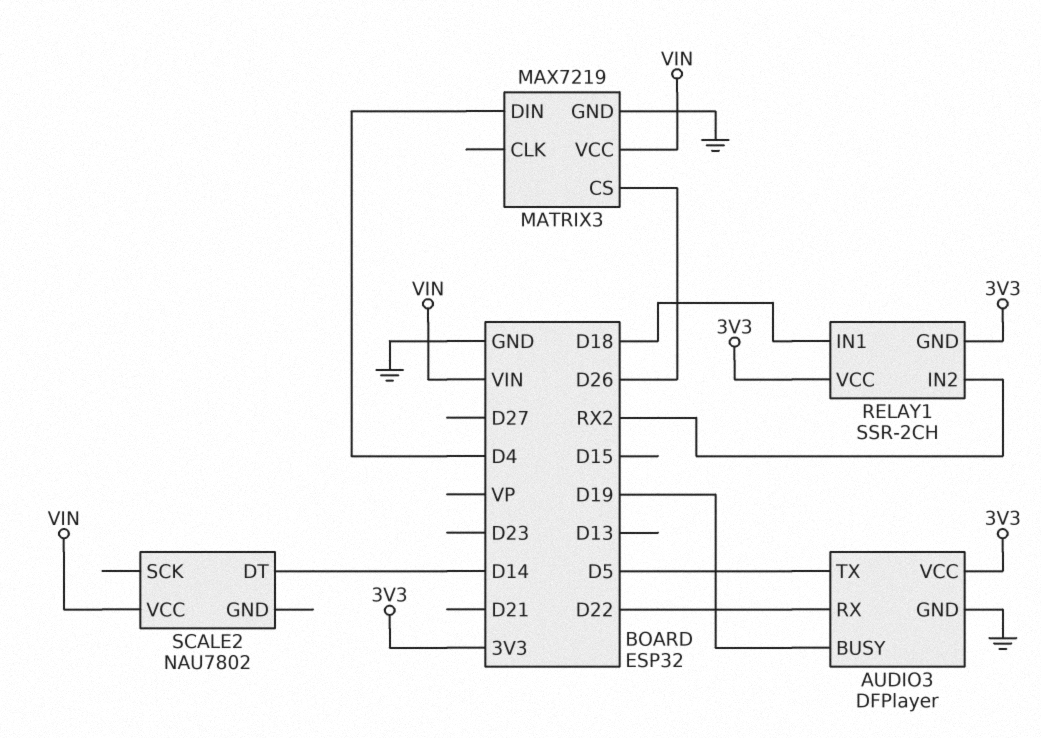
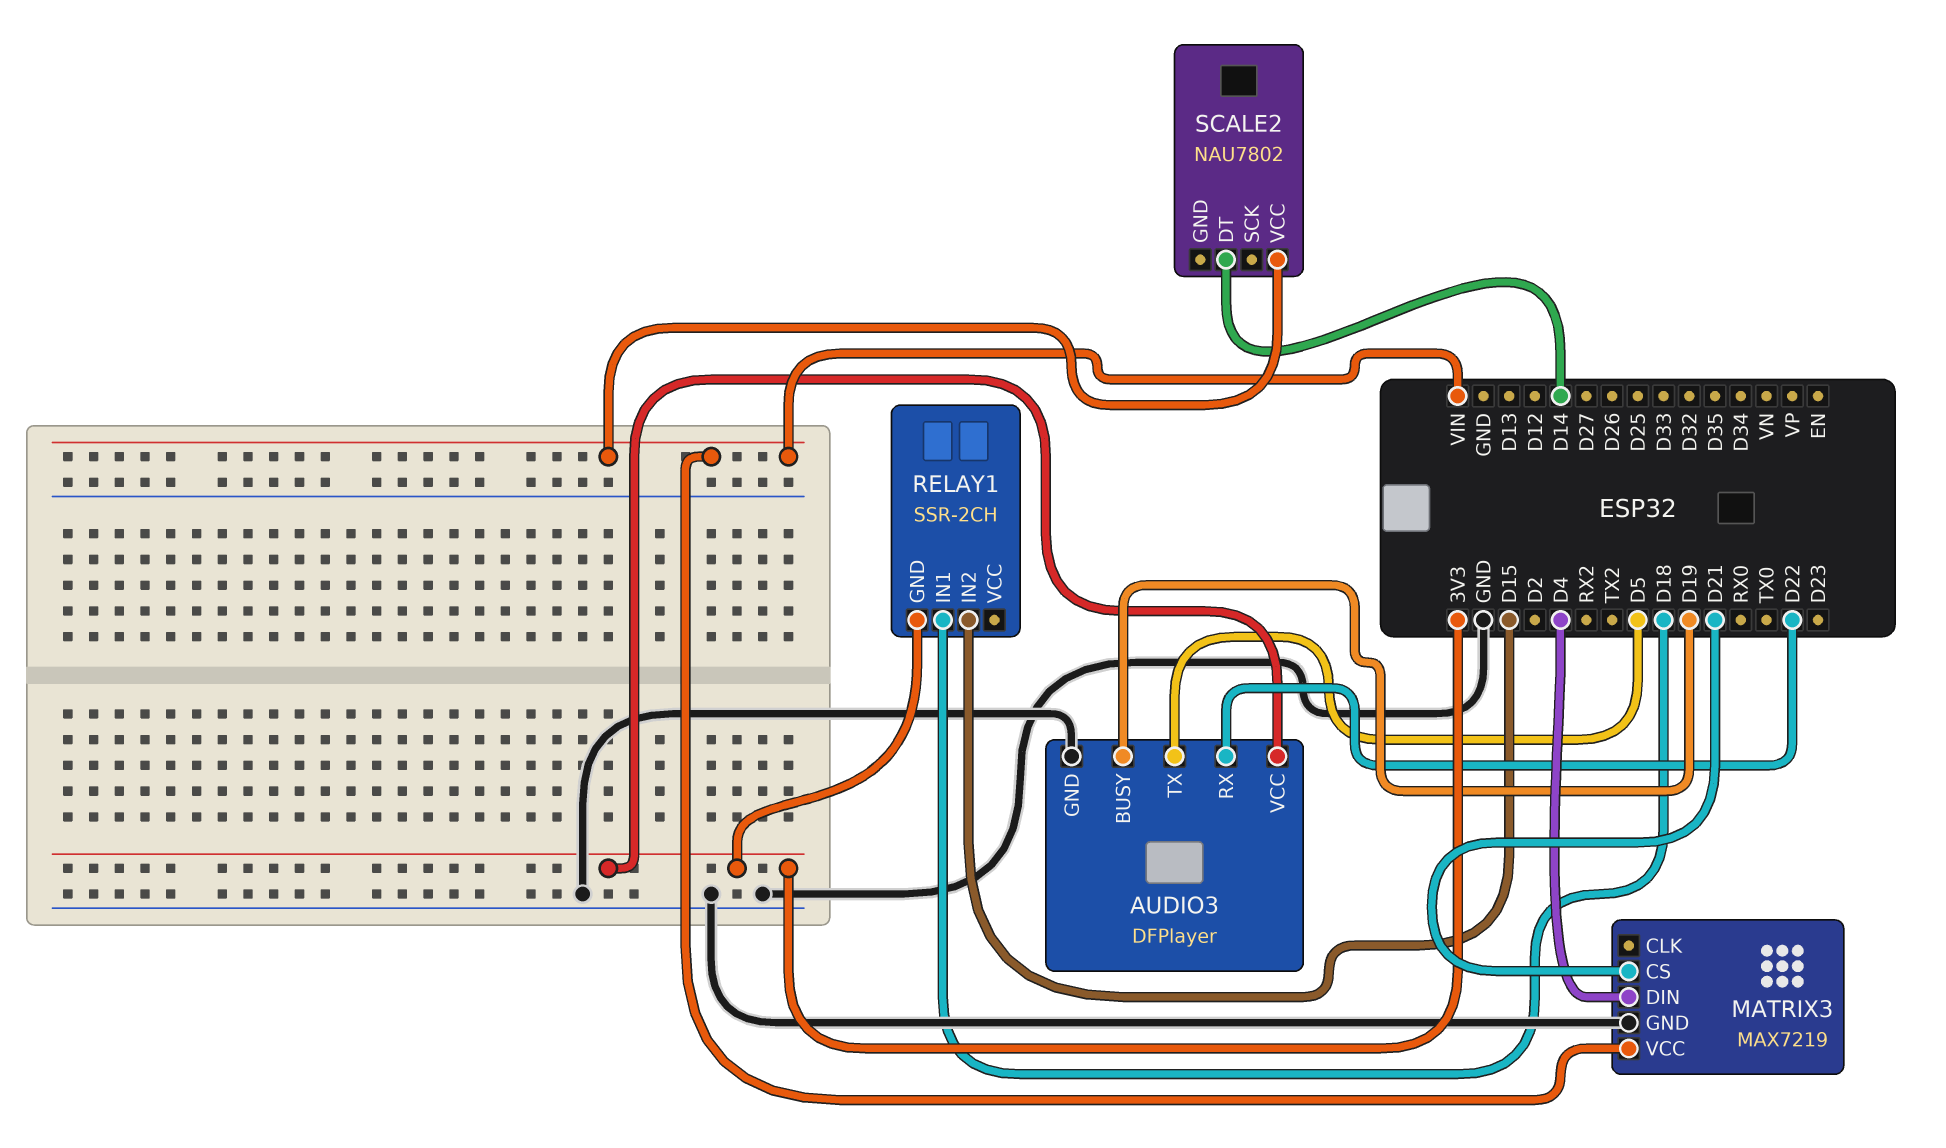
MATRIX3 pin CS: D26 -> D21
RELAY1 pin IN2: RX2 -> D15
RELAY1 pin VCC: 3V3 -> none

